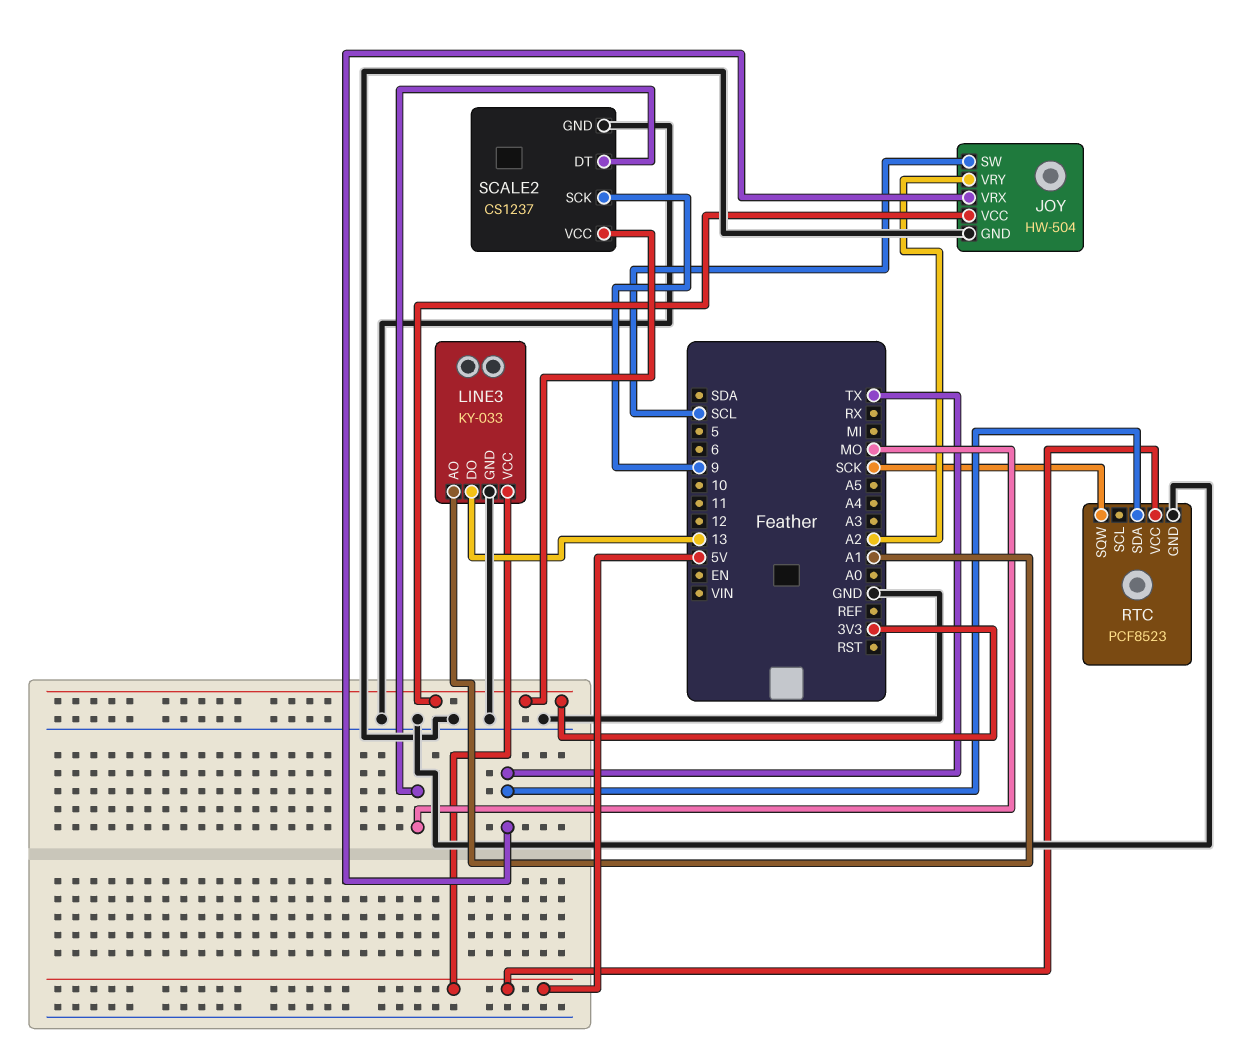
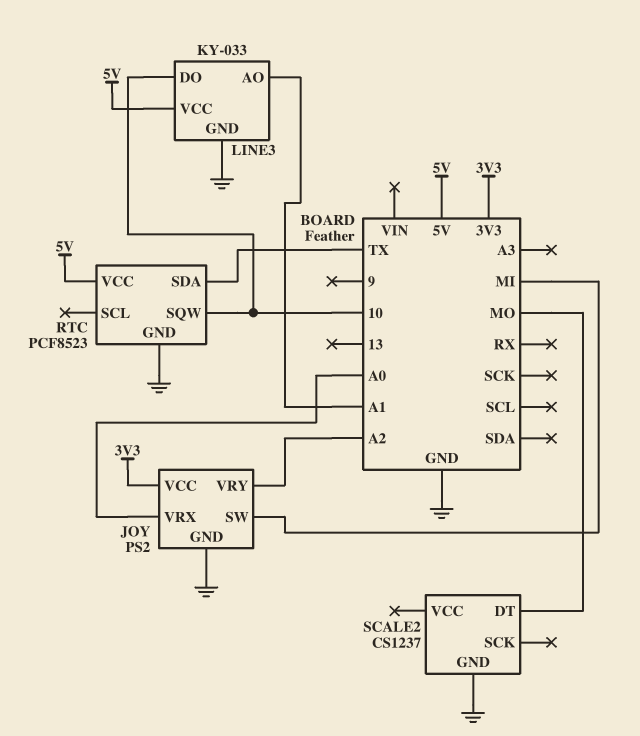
JOY: HW-504 -> PS2
JOY pin SW: SCL -> MI
JOY pin VRX: TX -> A0
LINE3 pin DO: 13 -> 10
RTC pin SQW: SCK -> 10
SCALE2 pin SCK: 9 -> none
SCALE2 pin VCC: 3V3 -> none

